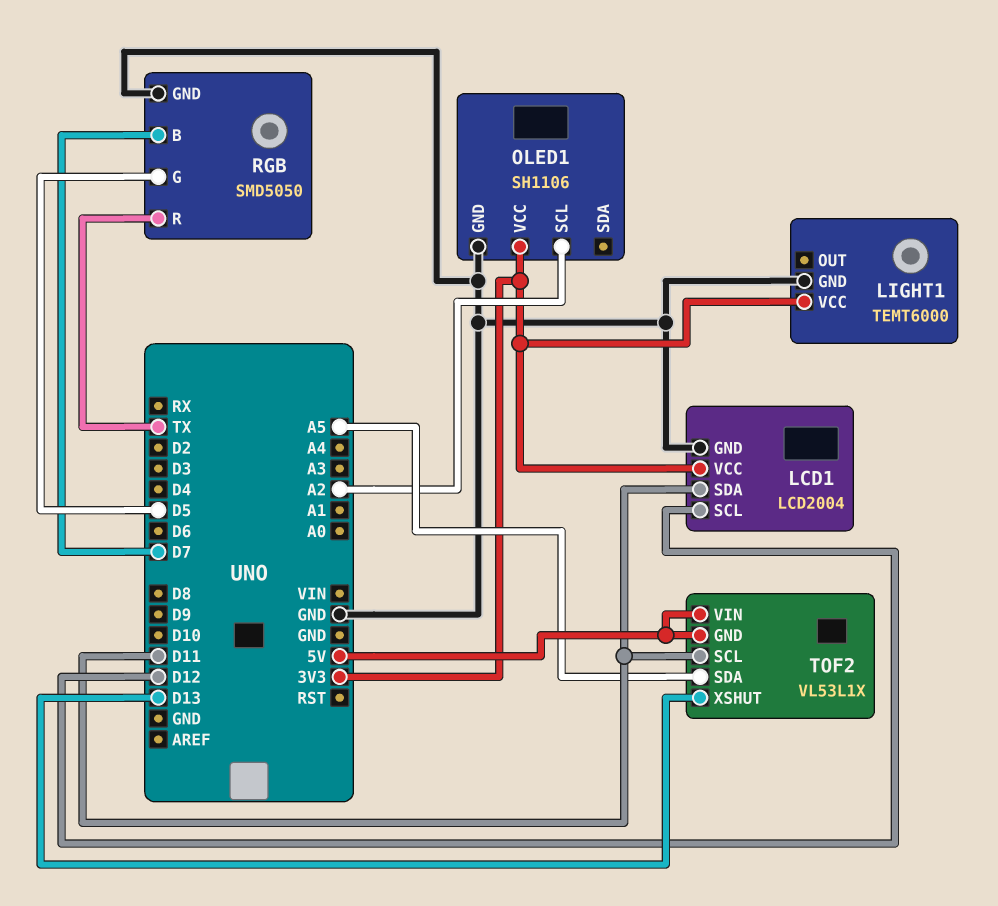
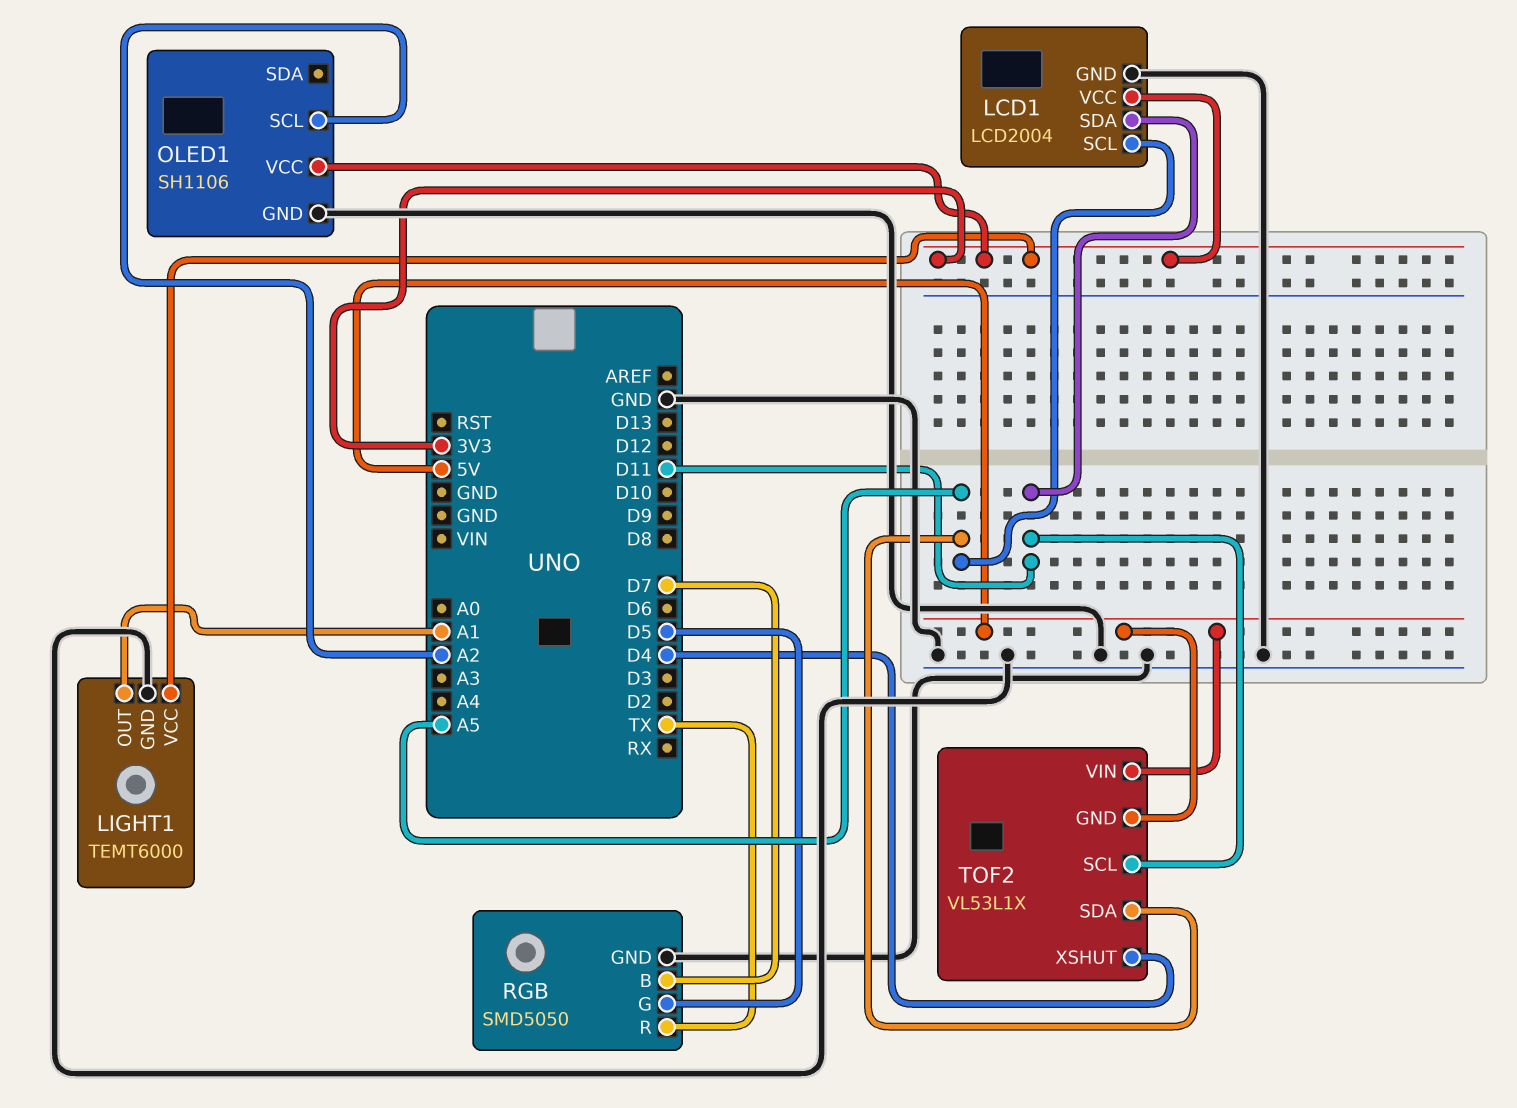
LCD1 pin SCL: D12 -> A5
LIGHT1 pin OUT: none -> A1
TOF2 pin XSHUT: D13 -> D4

